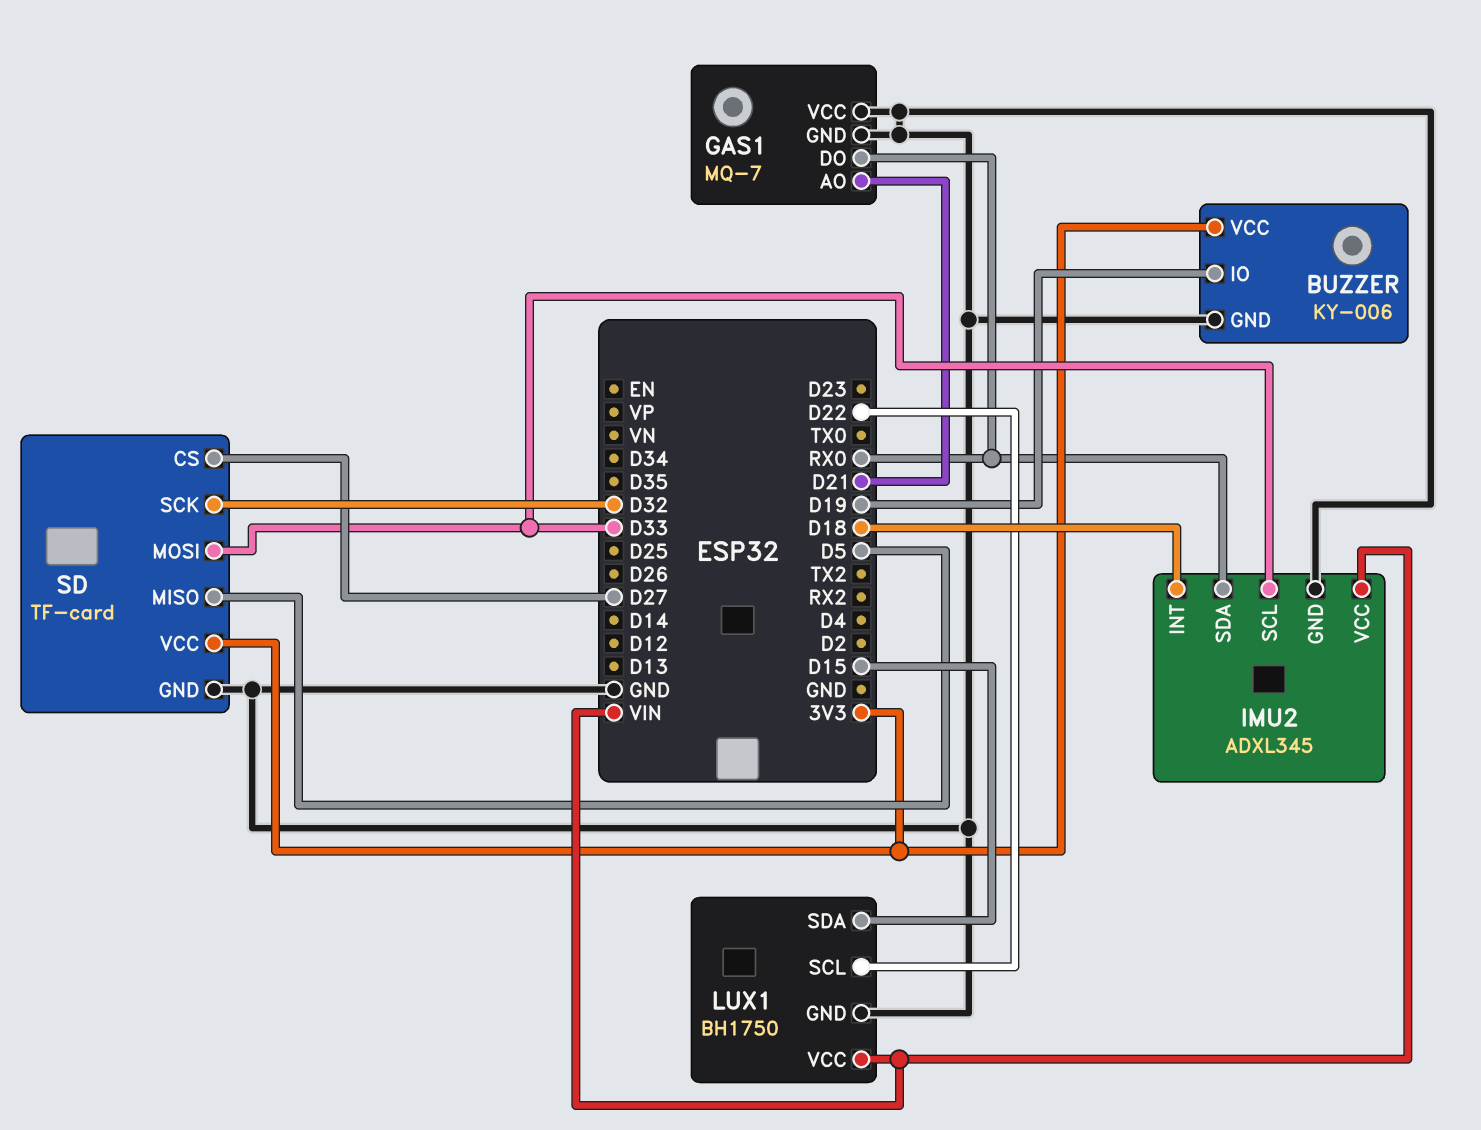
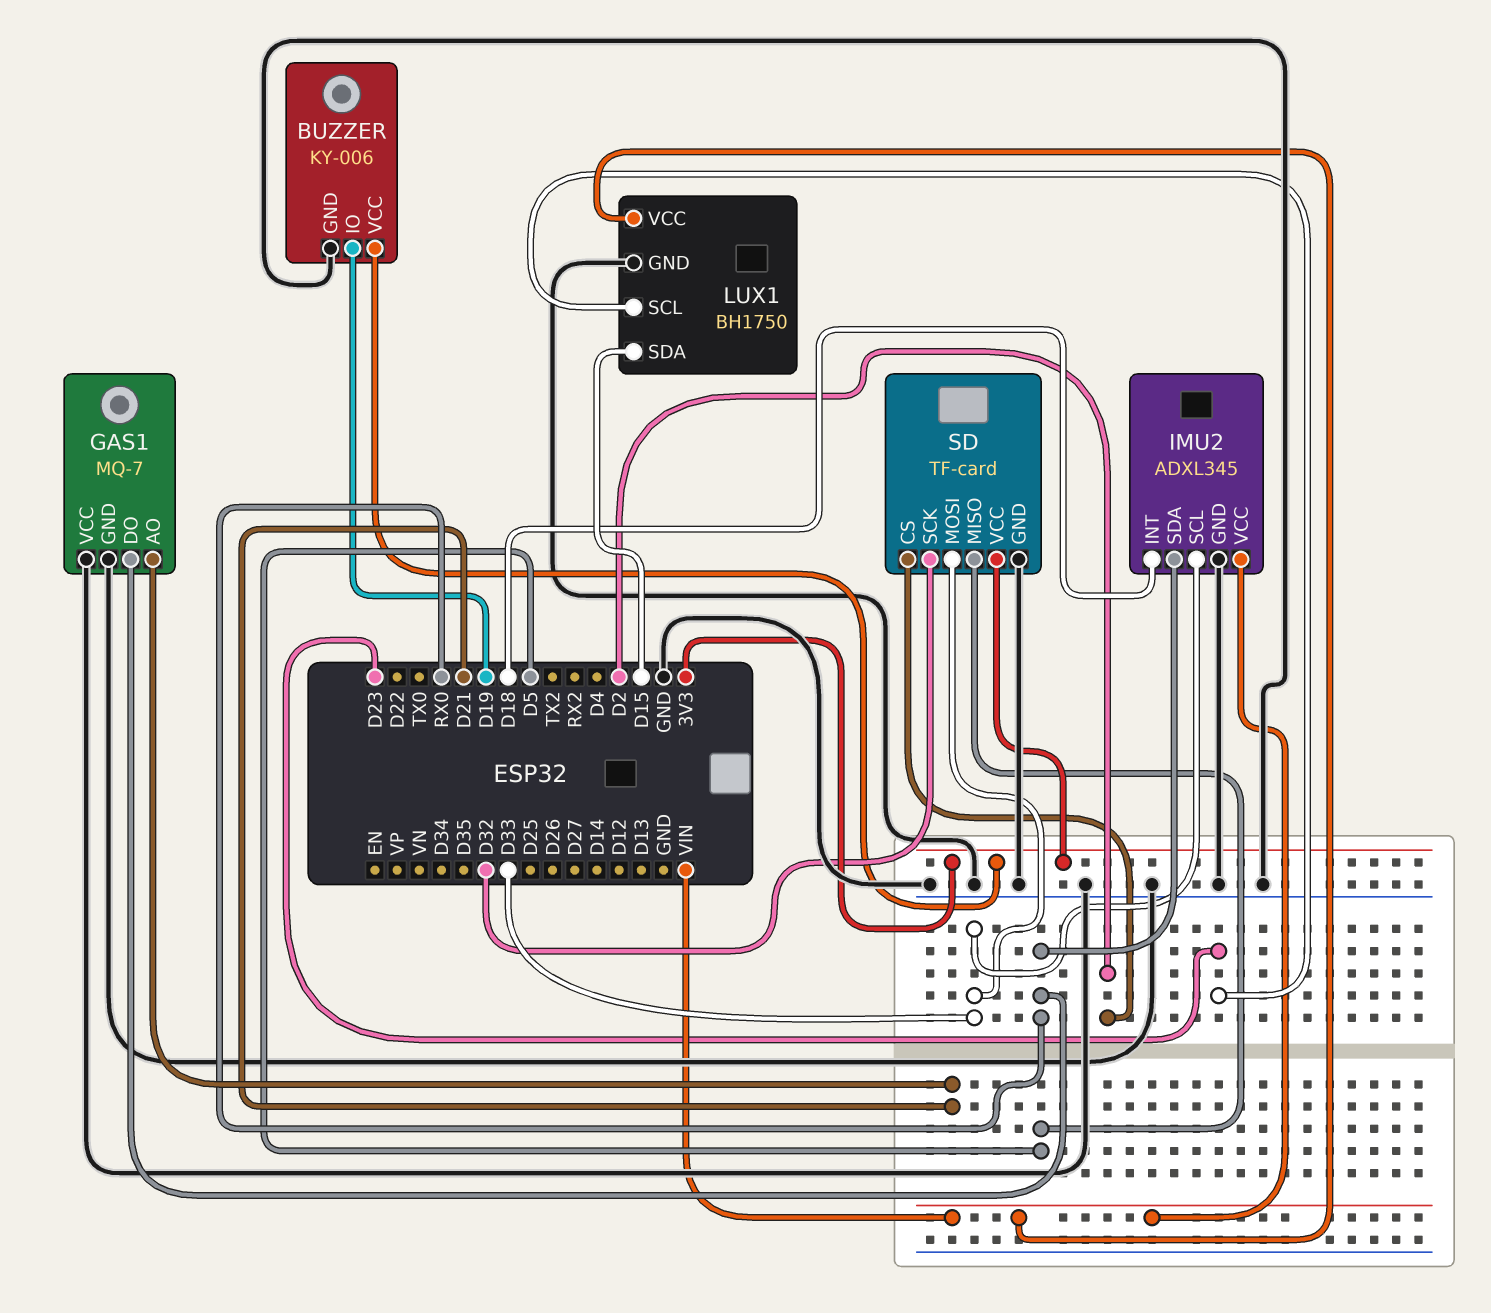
LUX1 pin SCL: D22 -> D23
SD pin CS: D27 -> D2

